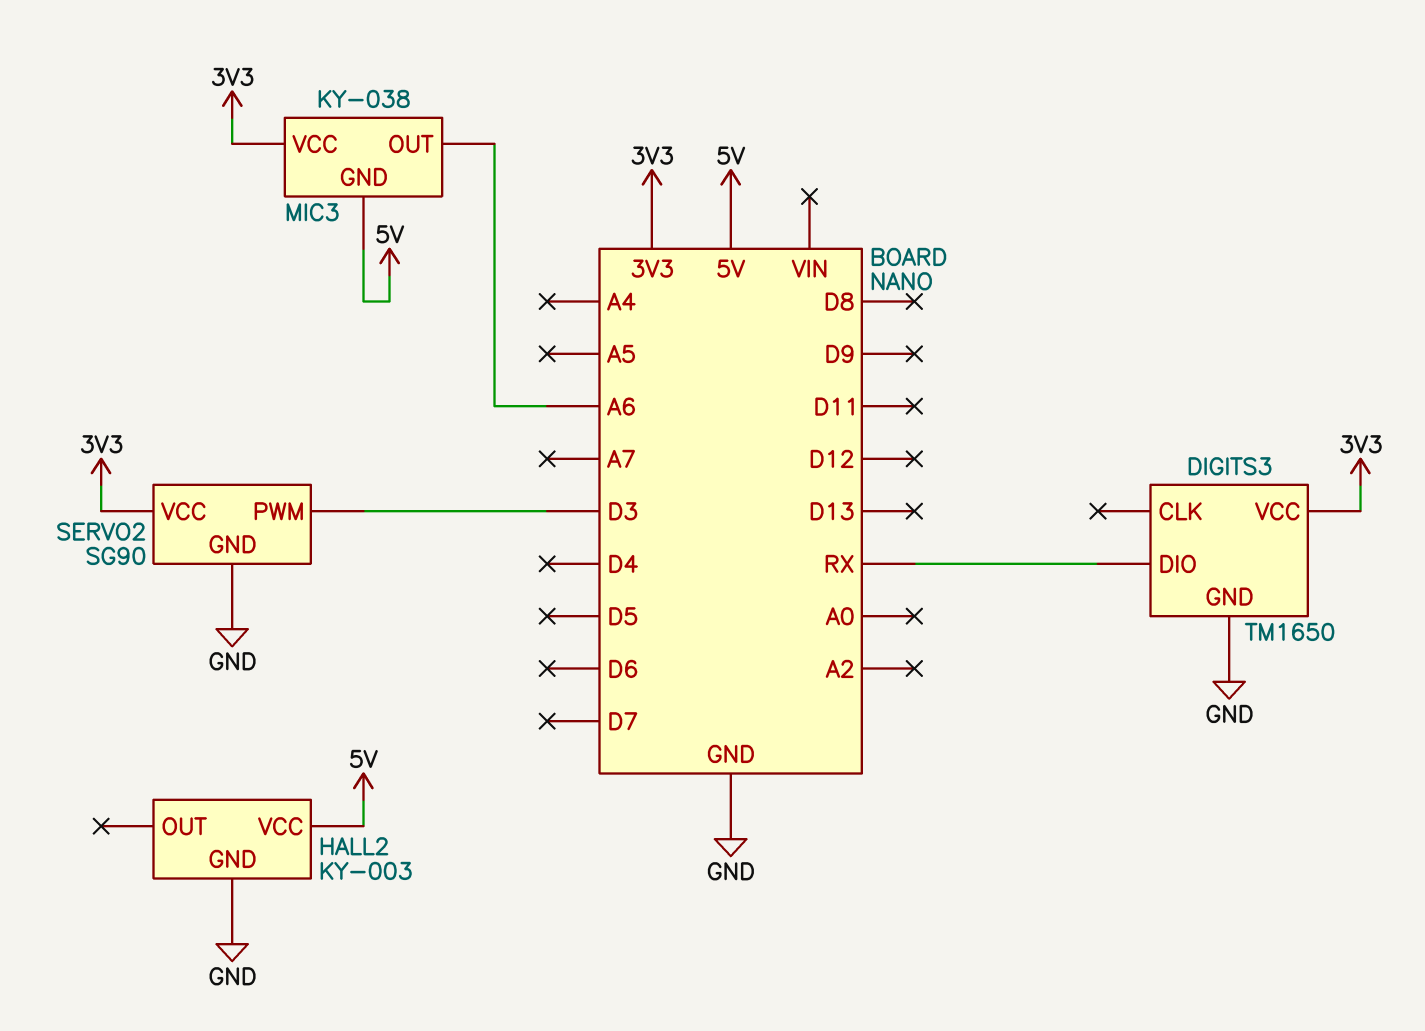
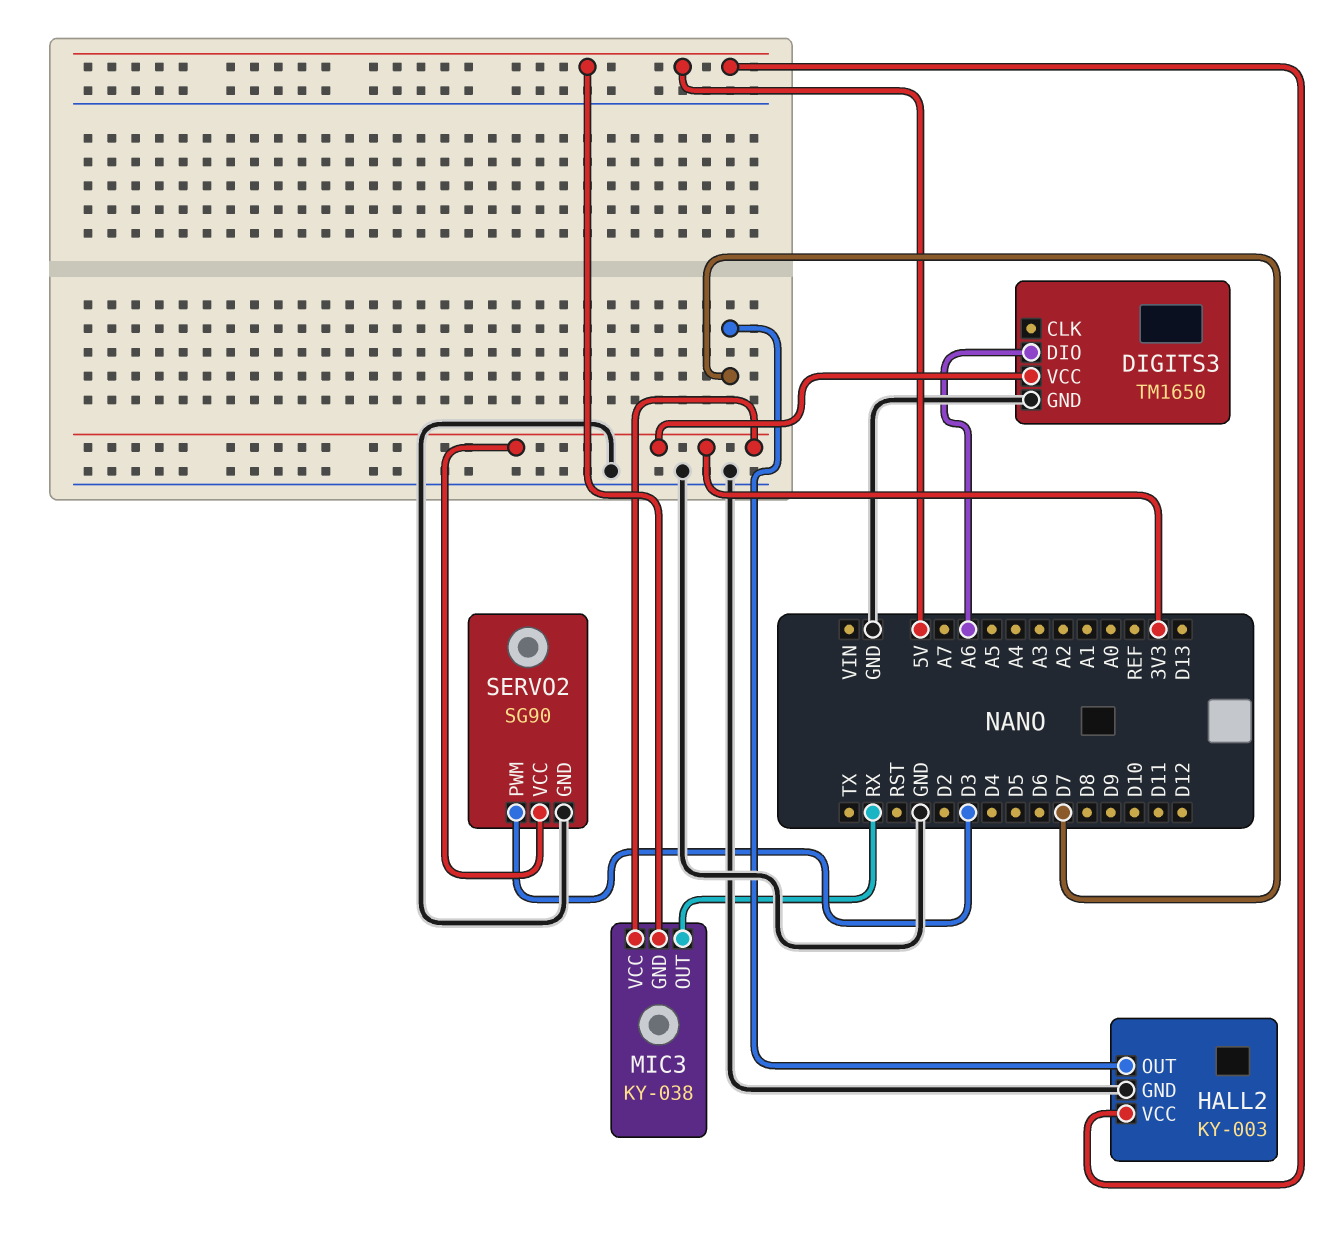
DIGITS3 pin DIO: RX -> A6
HALL2 pin OUT: none -> D7
MIC3 pin OUT: A6 -> RX

